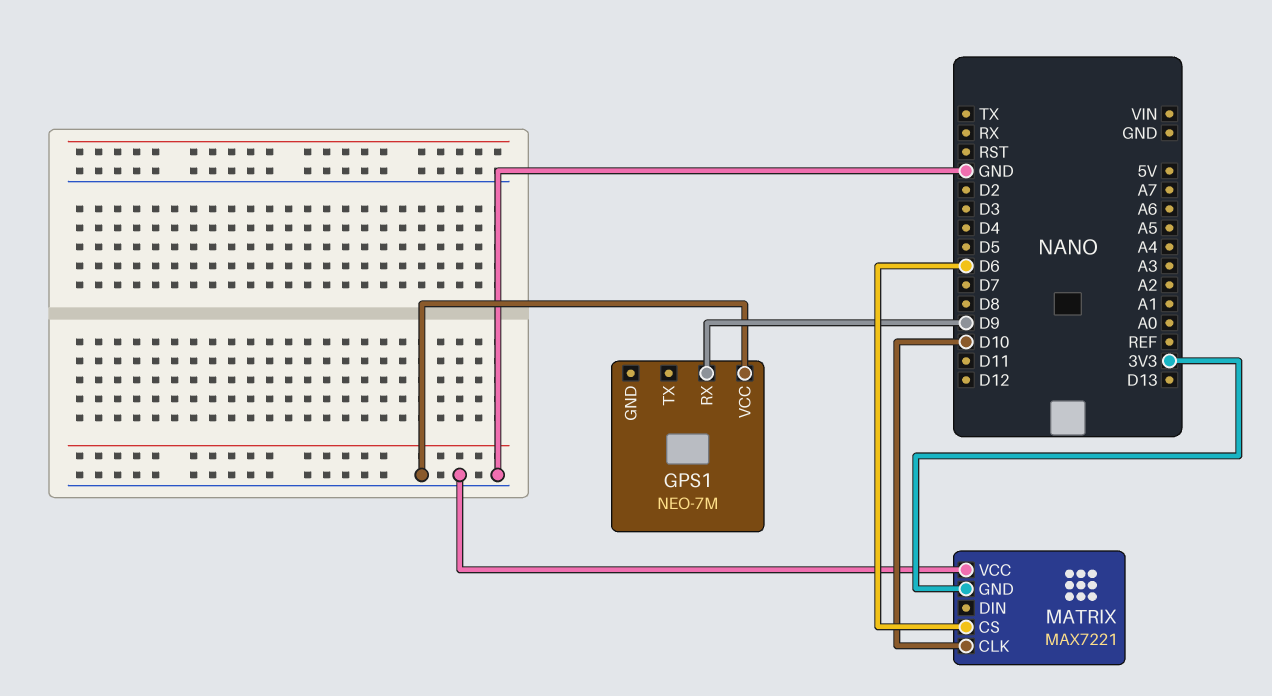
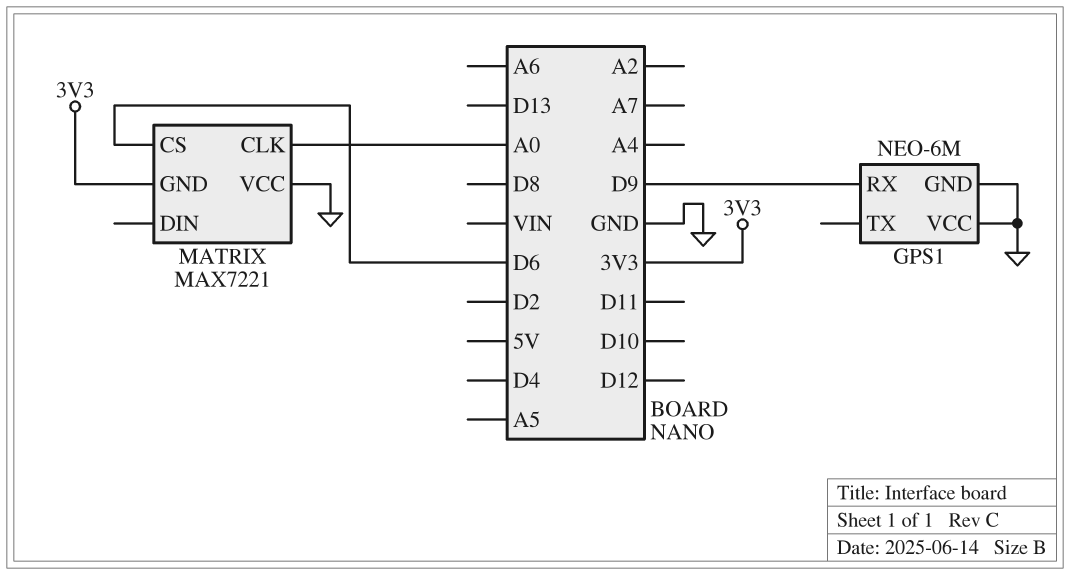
GPS1: NEO-7M -> NEO-6M
GPS1 pin GND: none -> GND
MATRIX pin CLK: D10 -> A0

